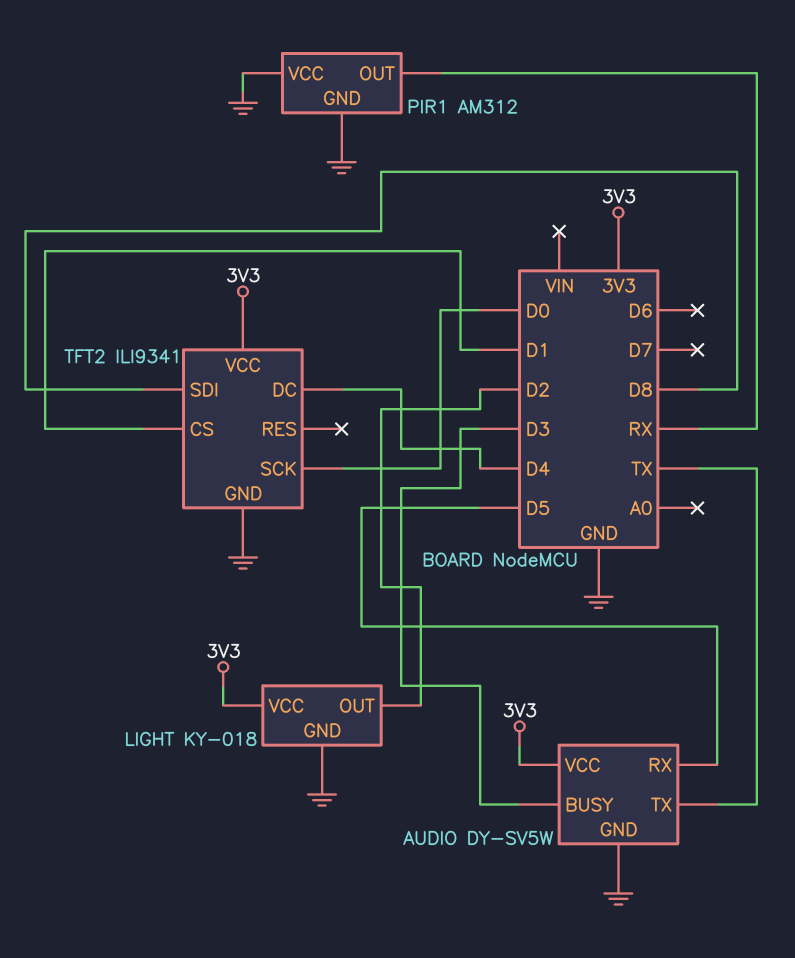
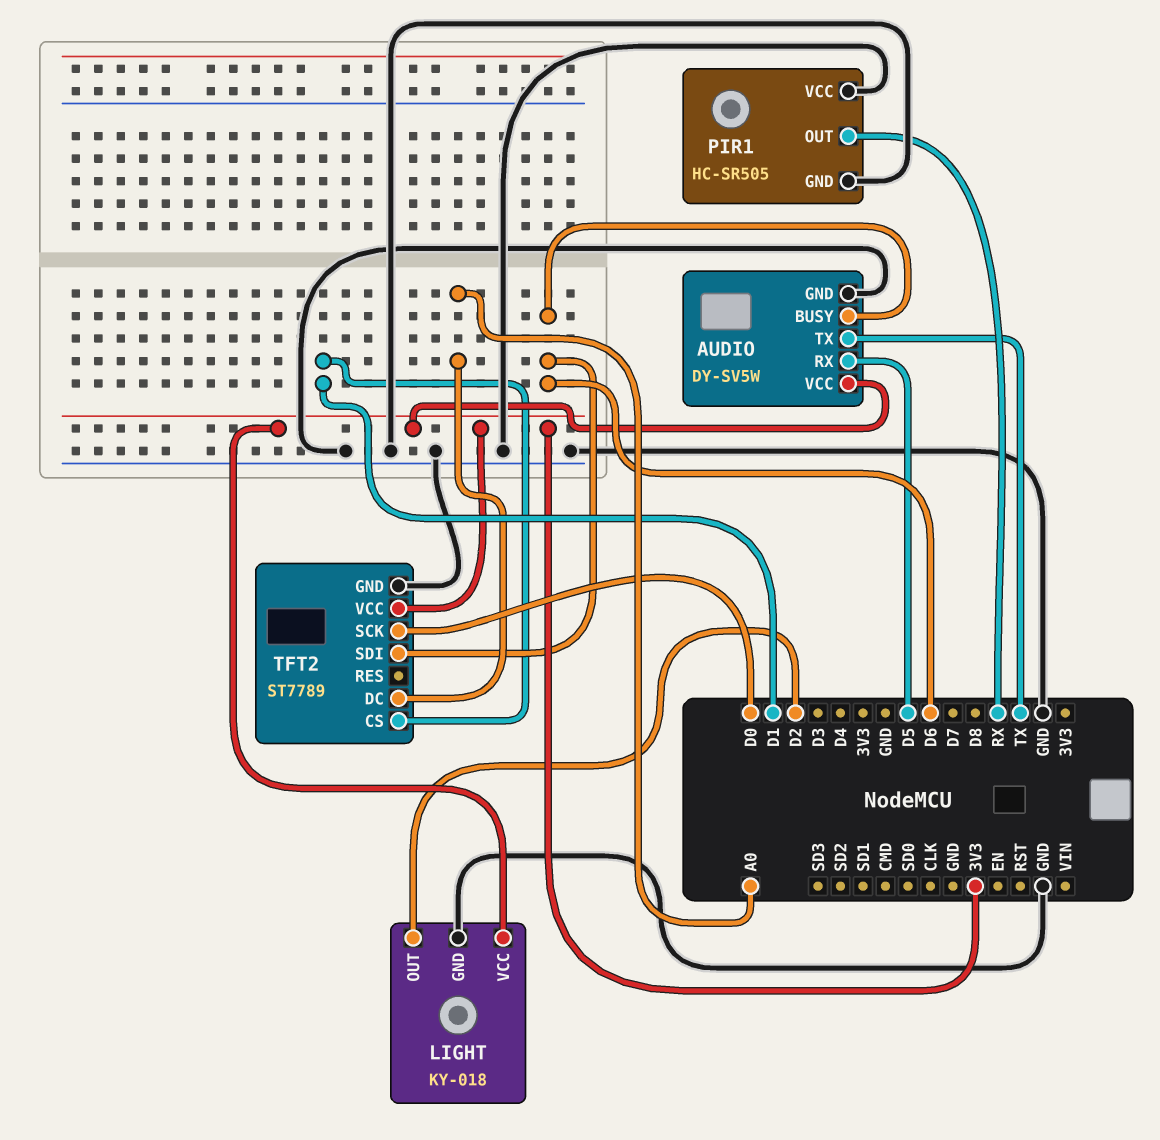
AUDIO pin BUSY: D3 -> D6
PIR1: AM312 -> HC-SR505
TFT2: ILI9341 -> ST7789
TFT2 pin DC: D4 -> A0
TFT2 pin SDI: D8 -> D6

